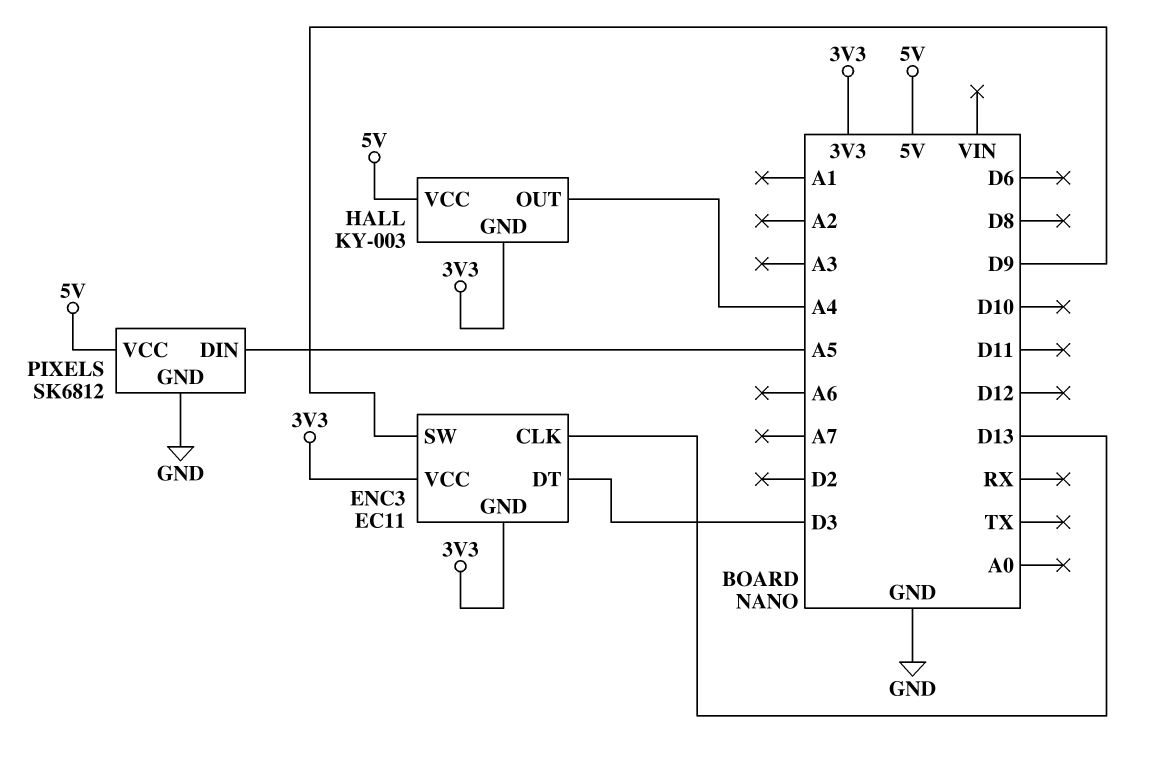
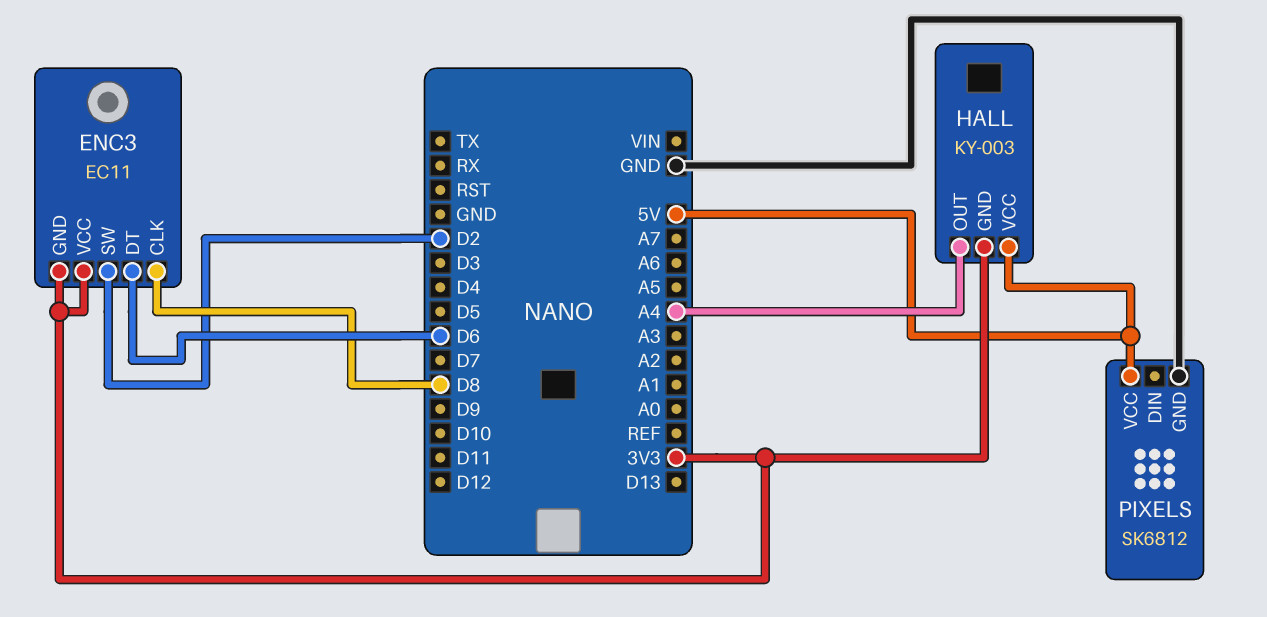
ENC3 pin CLK: D13 -> D8
ENC3 pin DT: D3 -> D6
ENC3 pin SW: D9 -> D2
PIXELS pin DIN: A5 -> none

